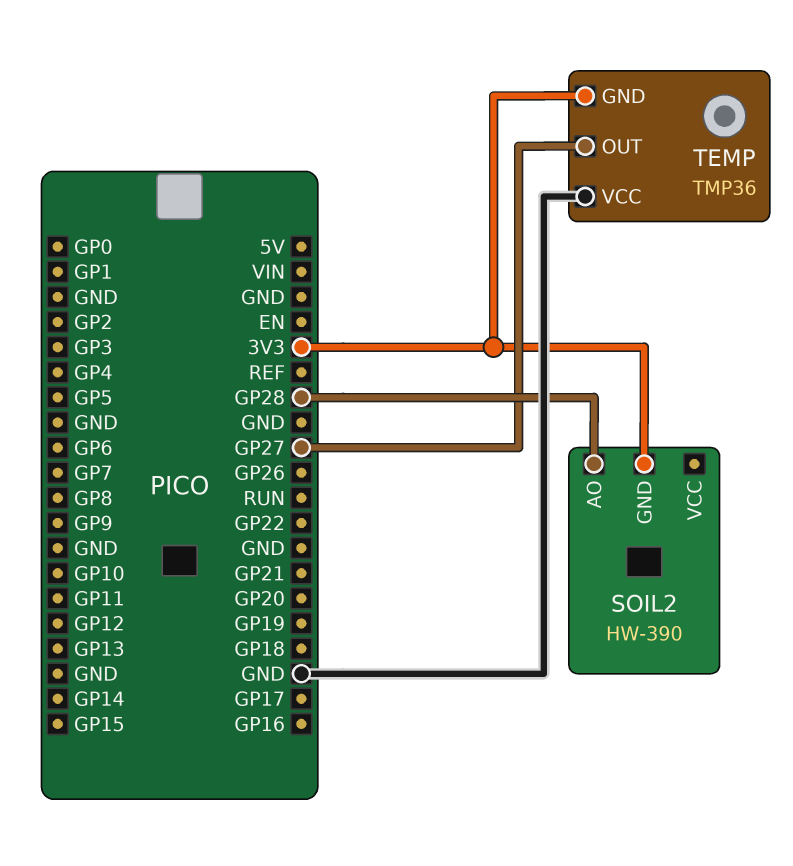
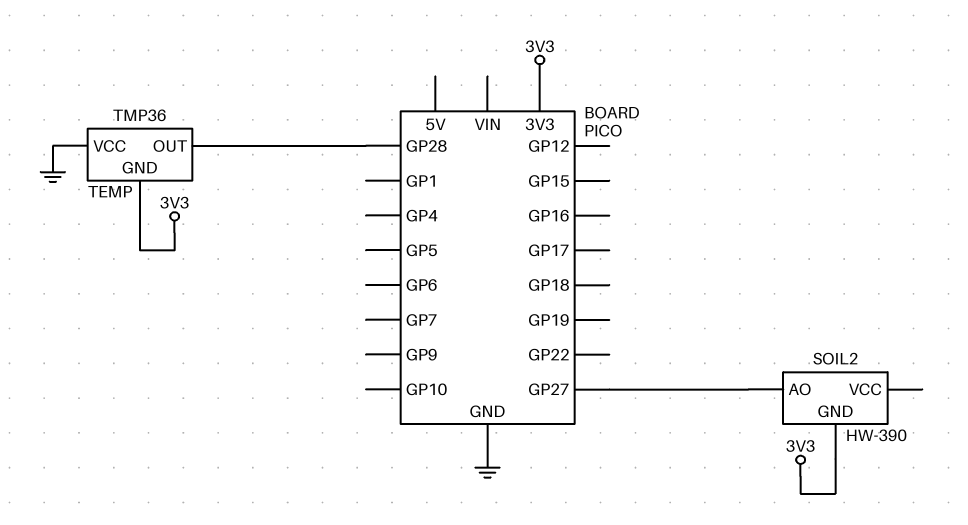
SOIL2 pin AO: GP28 -> GP27
TEMP pin OUT: GP27 -> GP28

